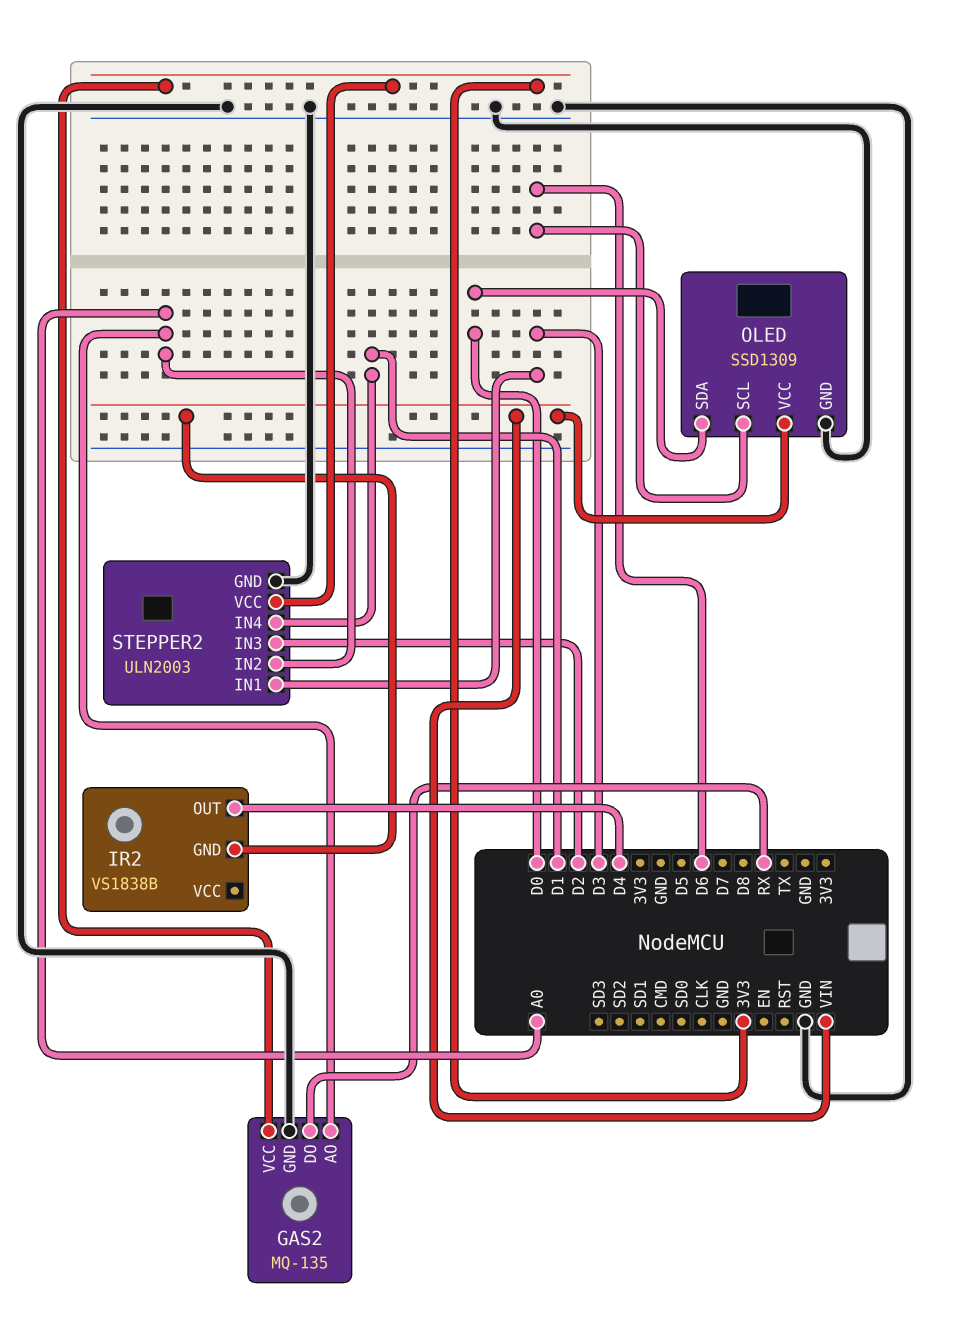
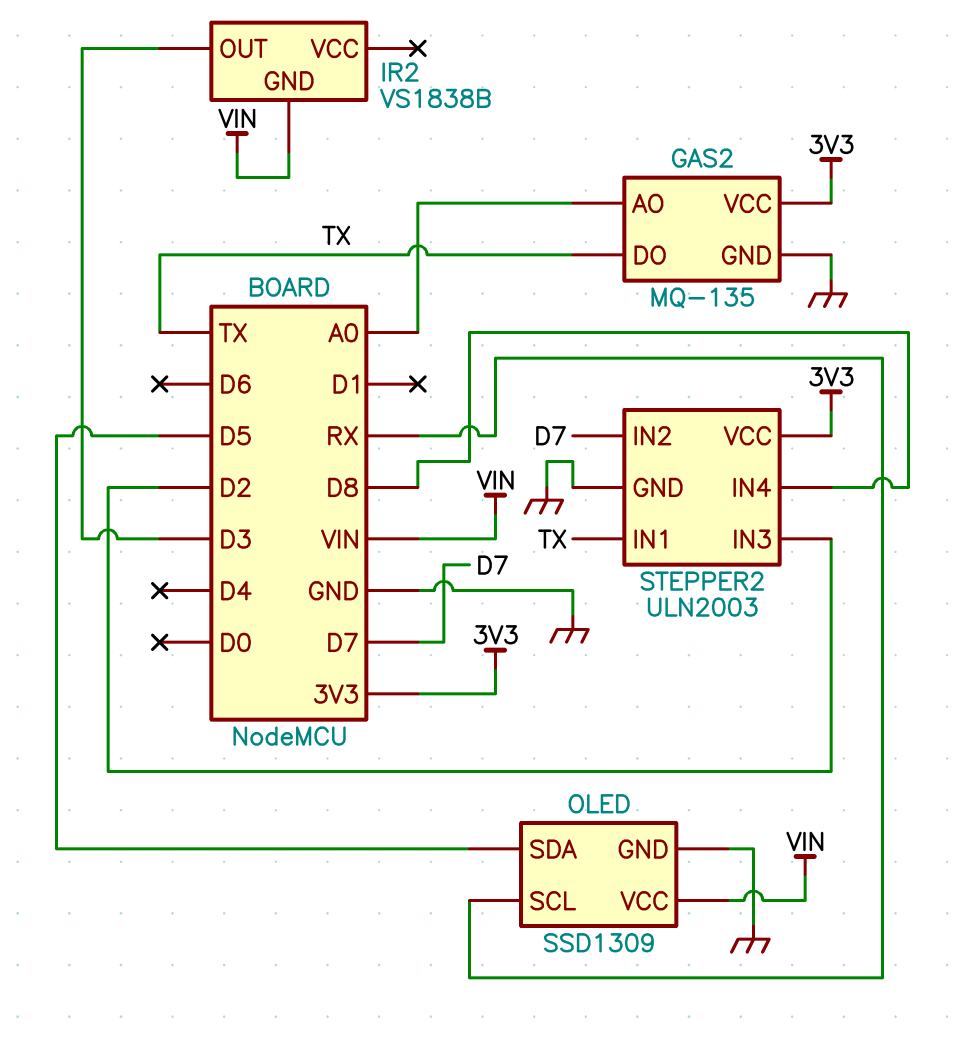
GAS2 pin DO: RX -> TX
IR2 pin OUT: D4 -> D3
OLED pin SCL: D6 -> RX
OLED pin SDA: D0 -> D5
STEPPER2 pin IN1: D3 -> TX
STEPPER2 pin IN2: A0 -> D7
STEPPER2 pin IN4: D1 -> D8

